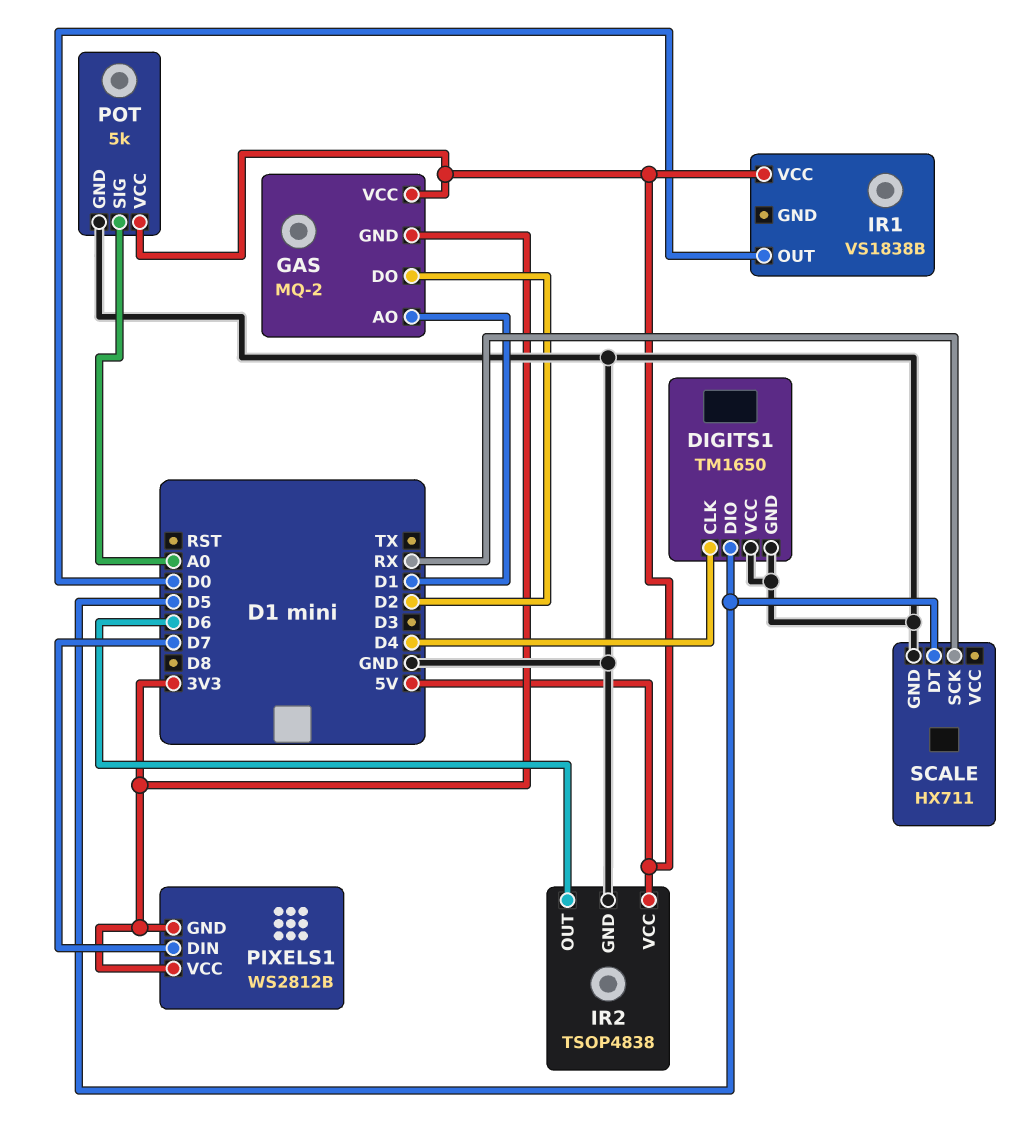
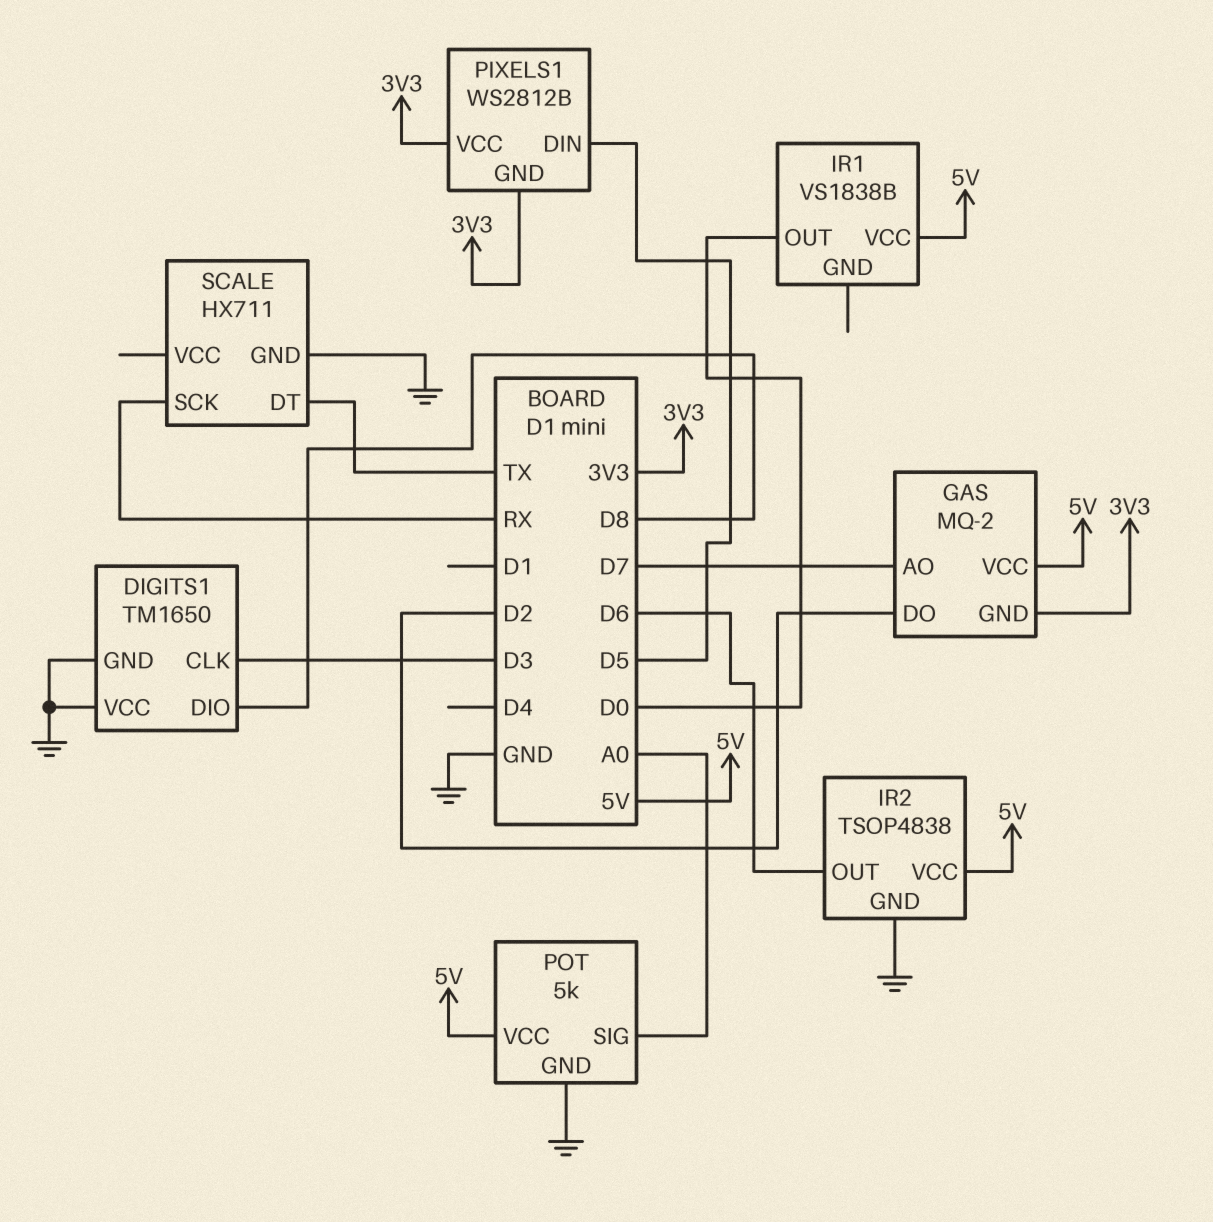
DIGITS1 pin CLK: D4 -> D3
DIGITS1 pin DIO: D5 -> D8
GAS pin AO: D1 -> D7
PIXELS1 pin DIN: D7 -> D5
SCALE pin DT: D5 -> TX

